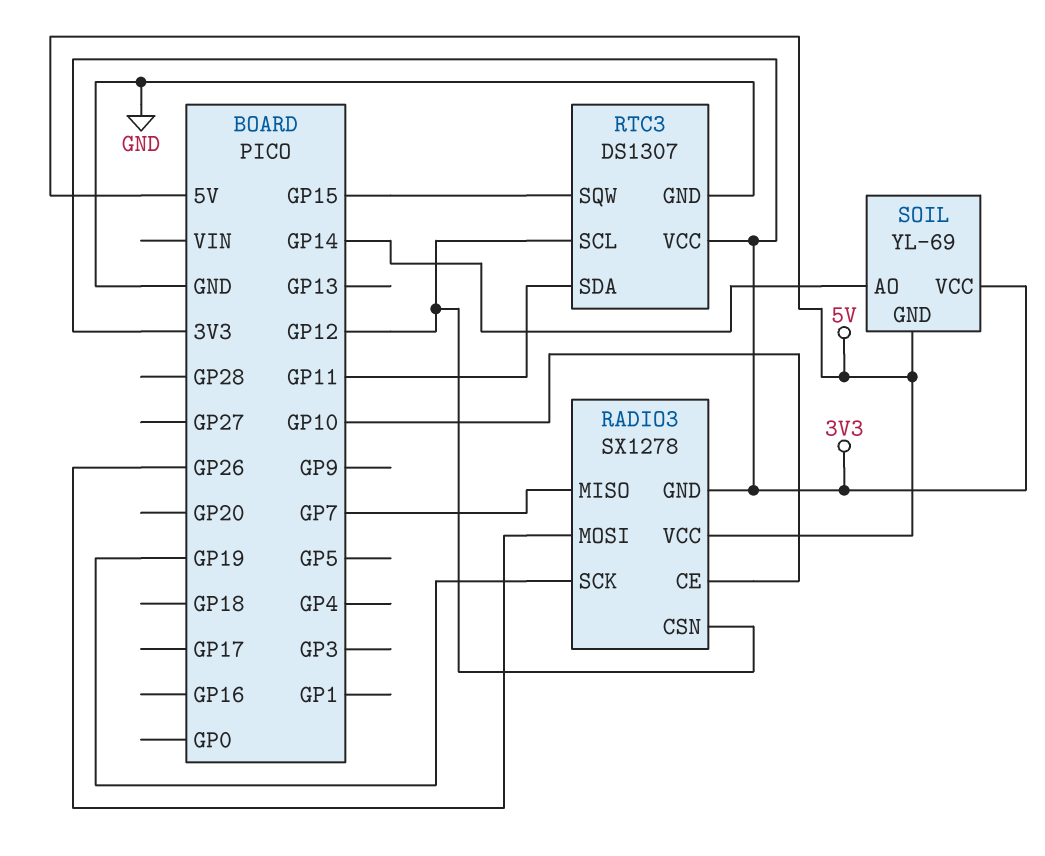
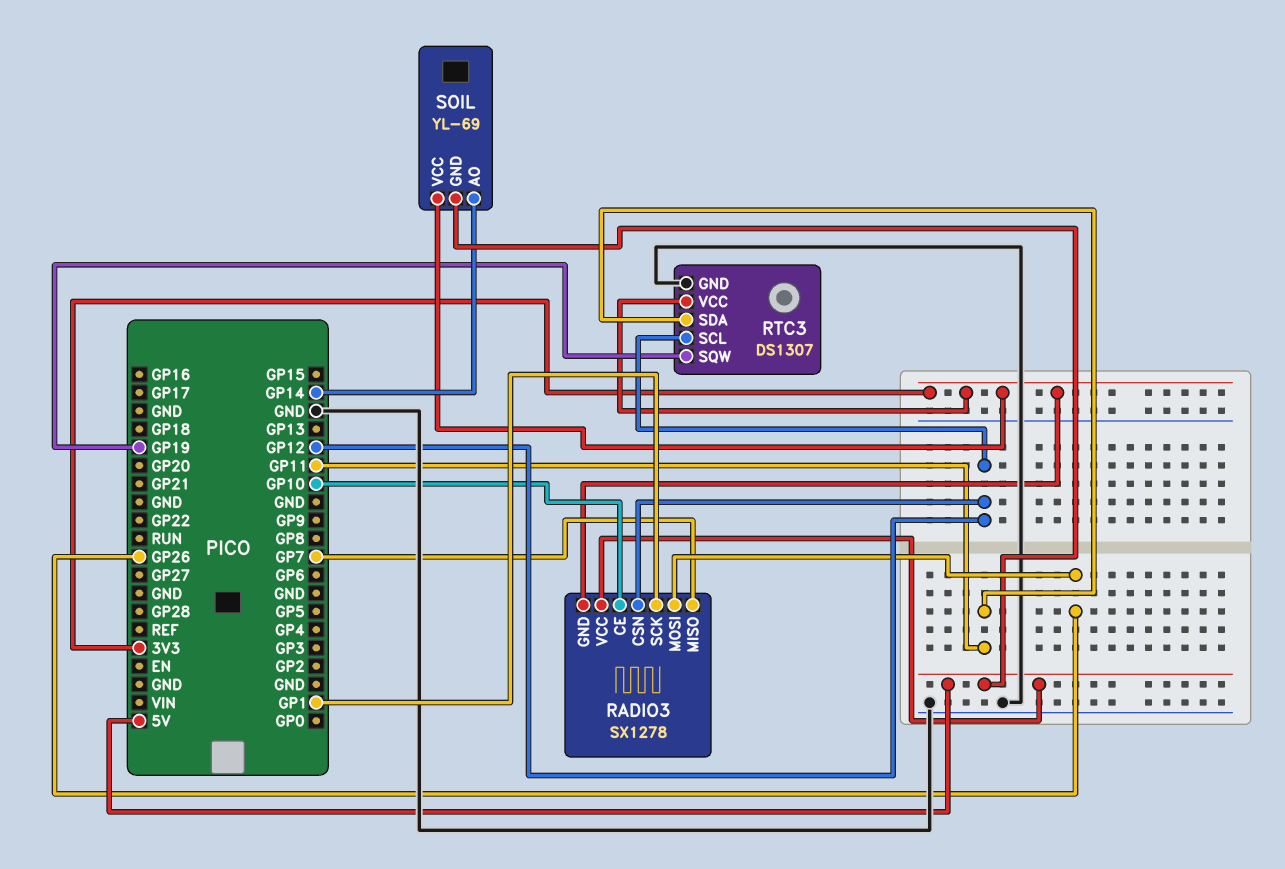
RADIO3 pin SCK: GP19 -> GP1
RTC3 pin SQW: GP15 -> GP19

